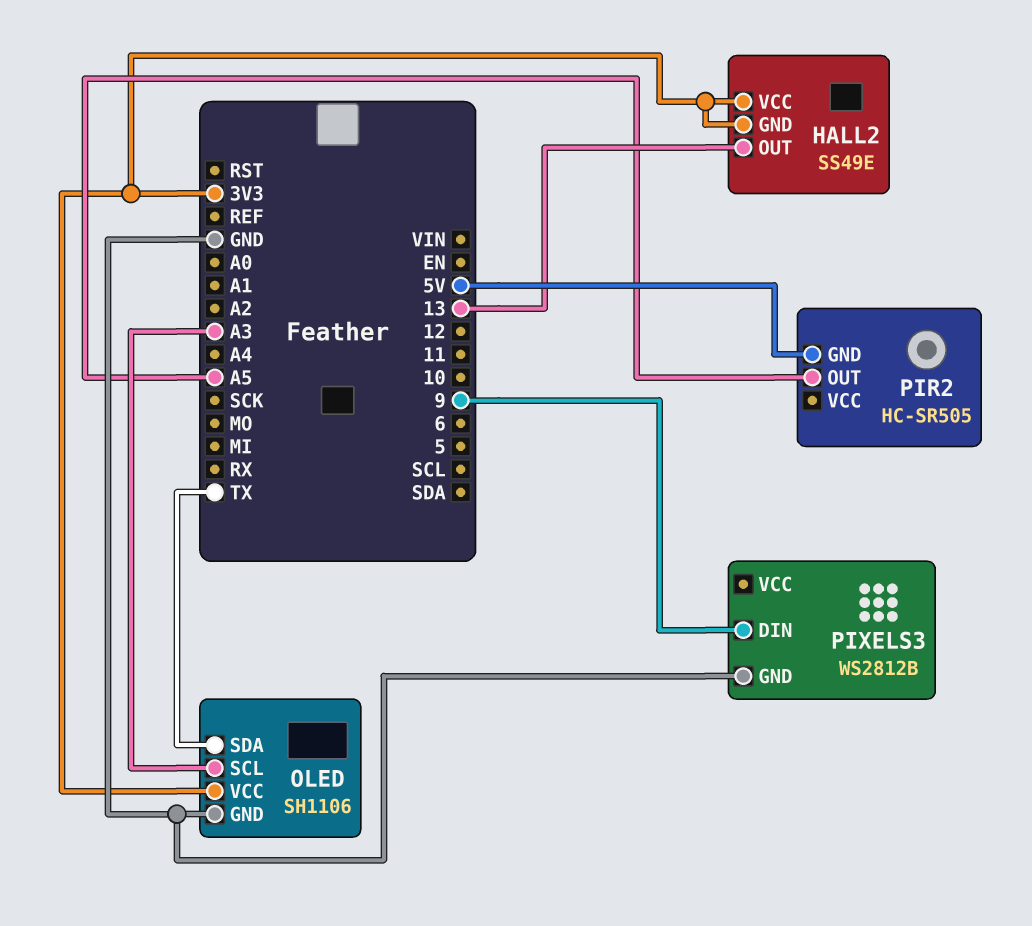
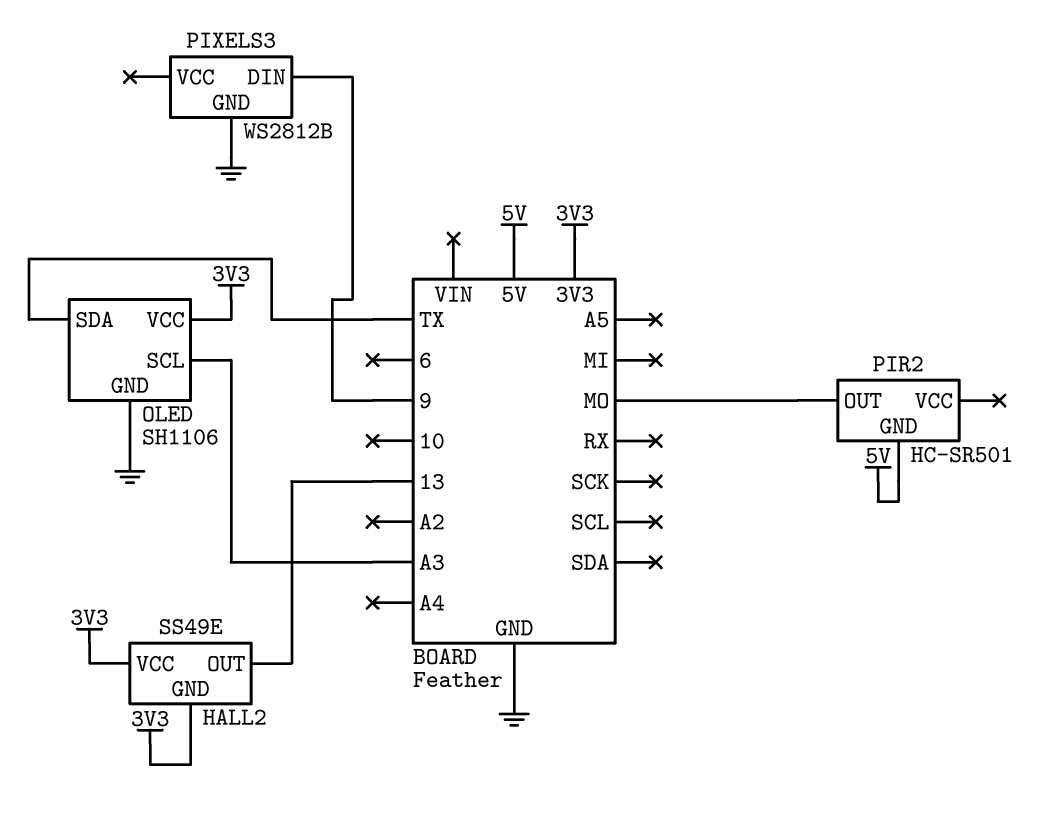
PIR2: HC-SR505 -> HC-SR501
PIR2 pin OUT: A5 -> MO

